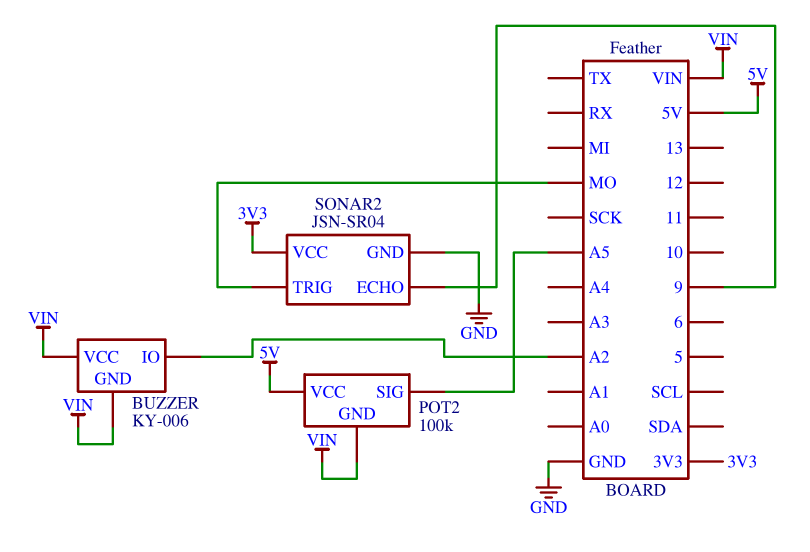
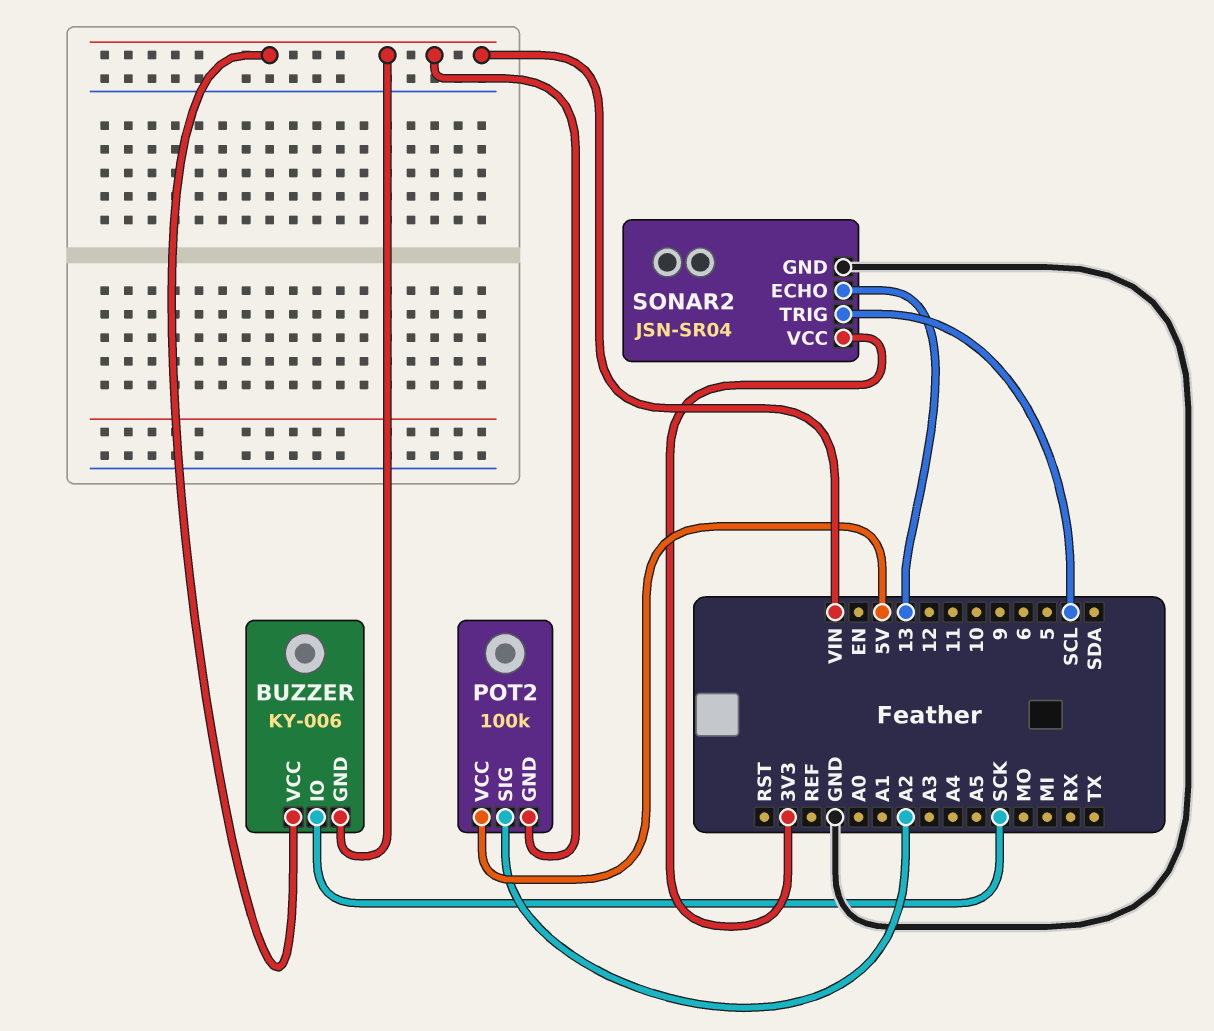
BUZZER pin IO: A2 -> SCK
POT2 pin SIG: A5 -> A2
SONAR2 pin ECHO: 9 -> 13
SONAR2 pin TRIG: MO -> SCL

